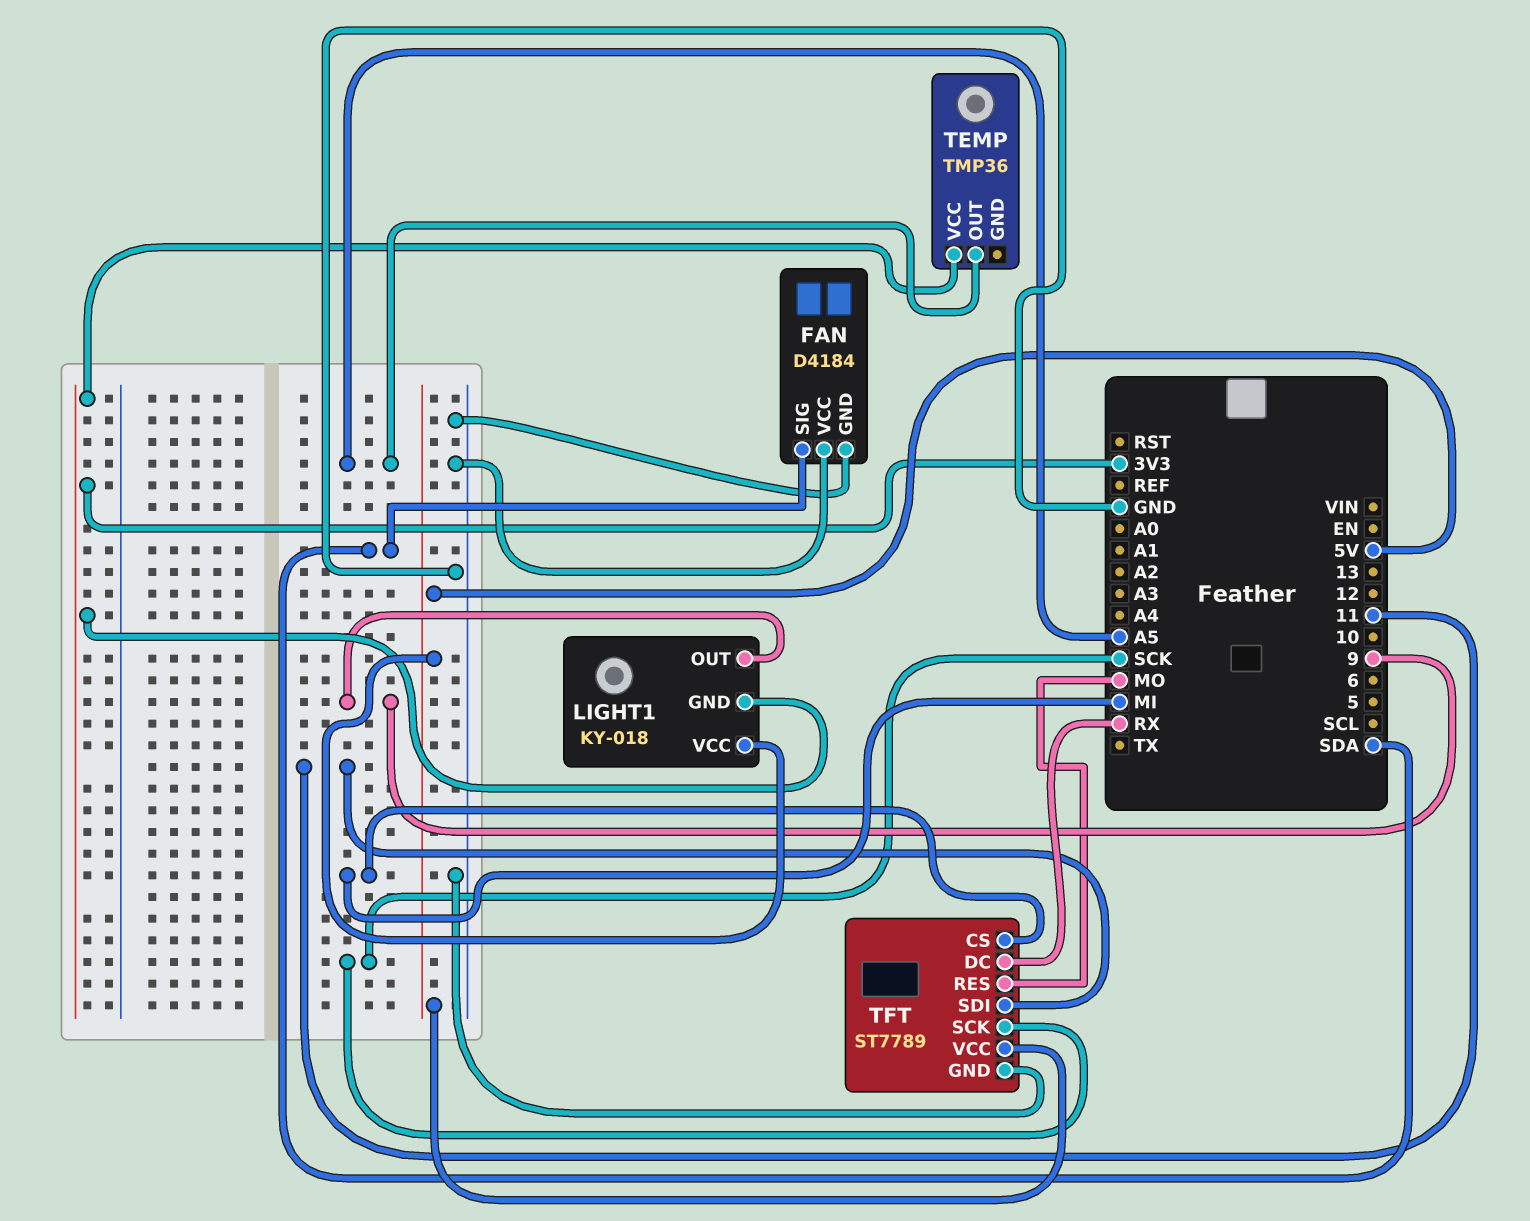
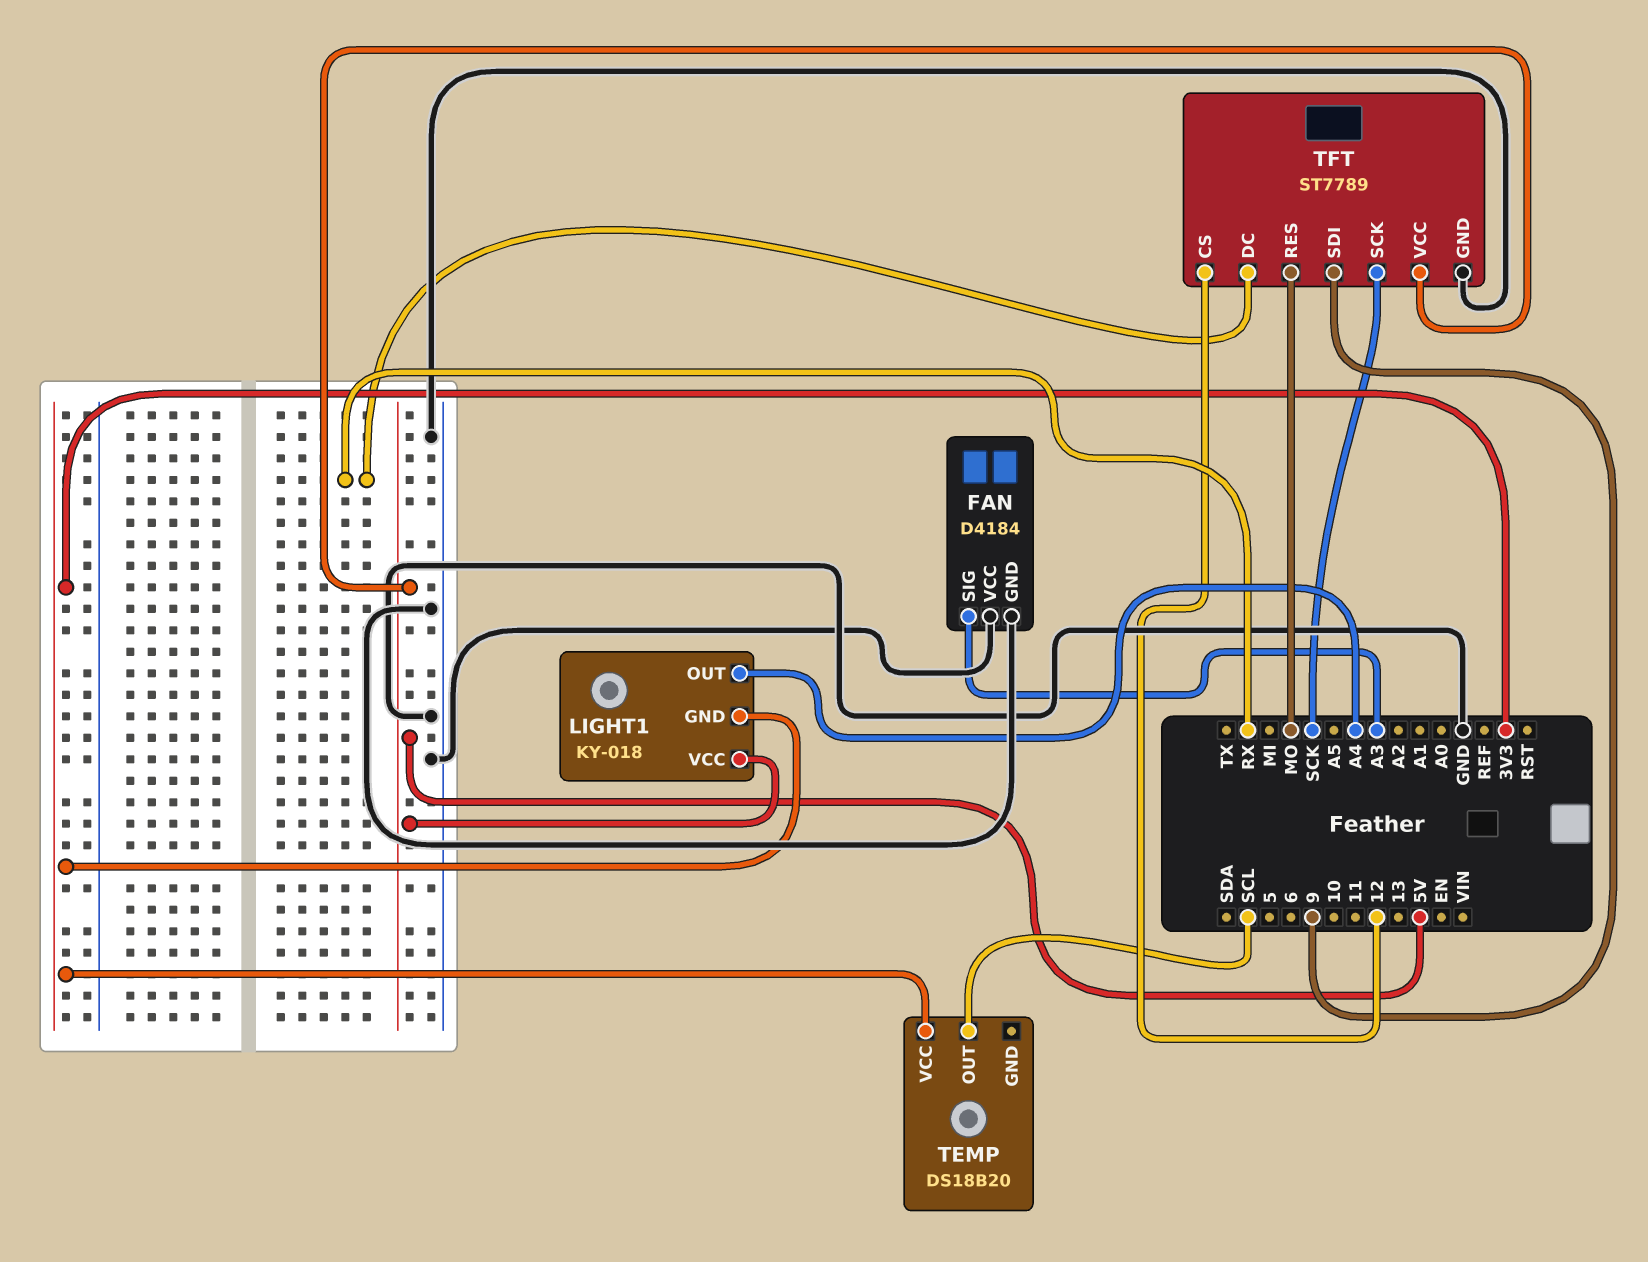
FAN pin SIG: SDA -> A3
LIGHT1 pin OUT: 9 -> A4
TEMP: TMP36 -> DS18B20
TEMP pin OUT: A5 -> SCL
TFT pin CS: MI -> 12
TFT pin SDI: 11 -> 9

